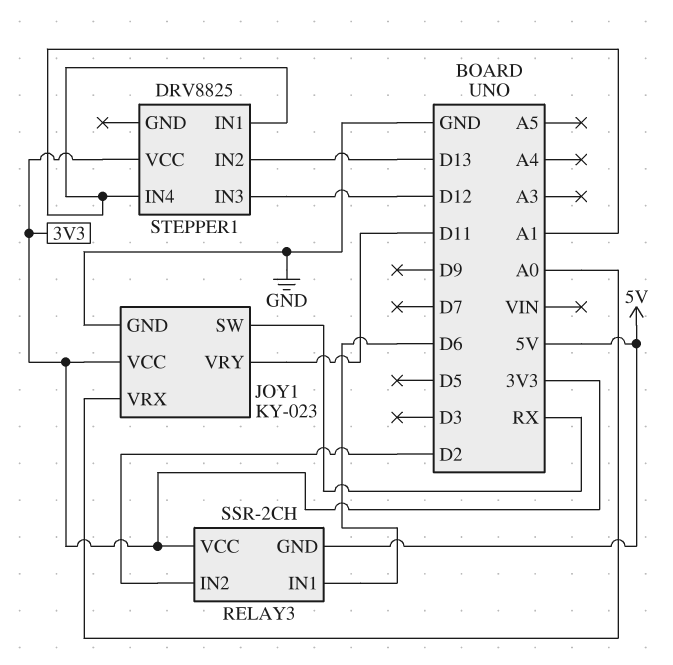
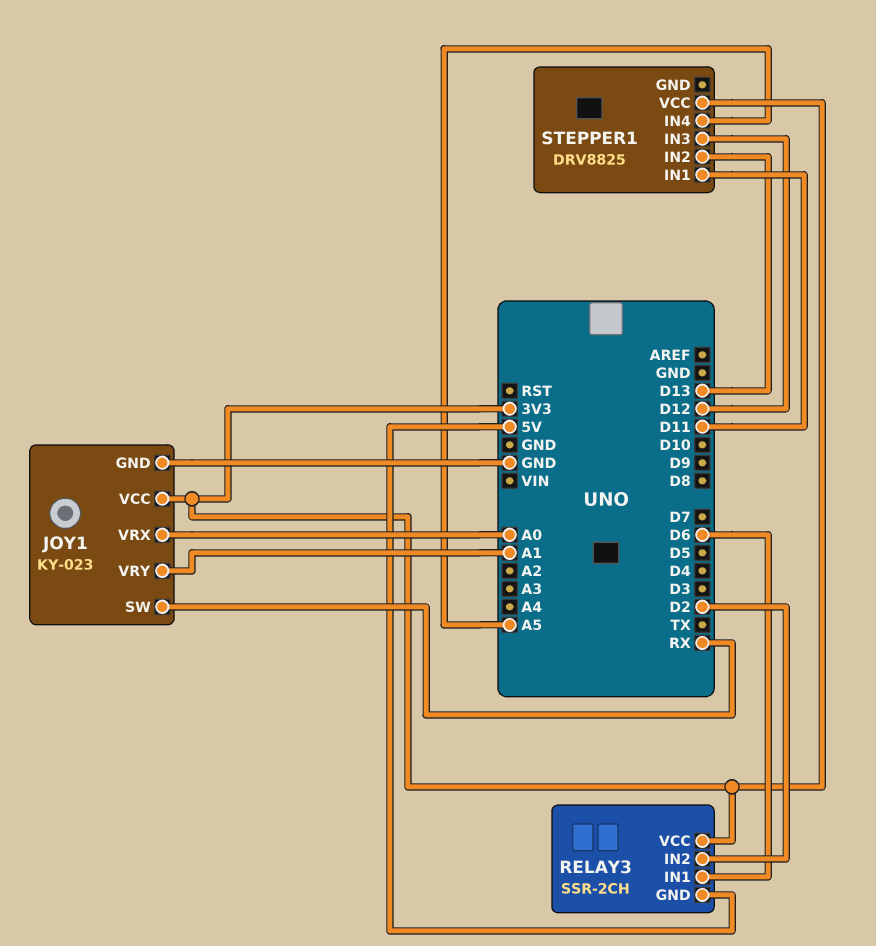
JOY1 pin VRY: D11 -> A1
STEPPER1 pin IN1: A1 -> D11
STEPPER1 pin IN4: A1 -> A5

